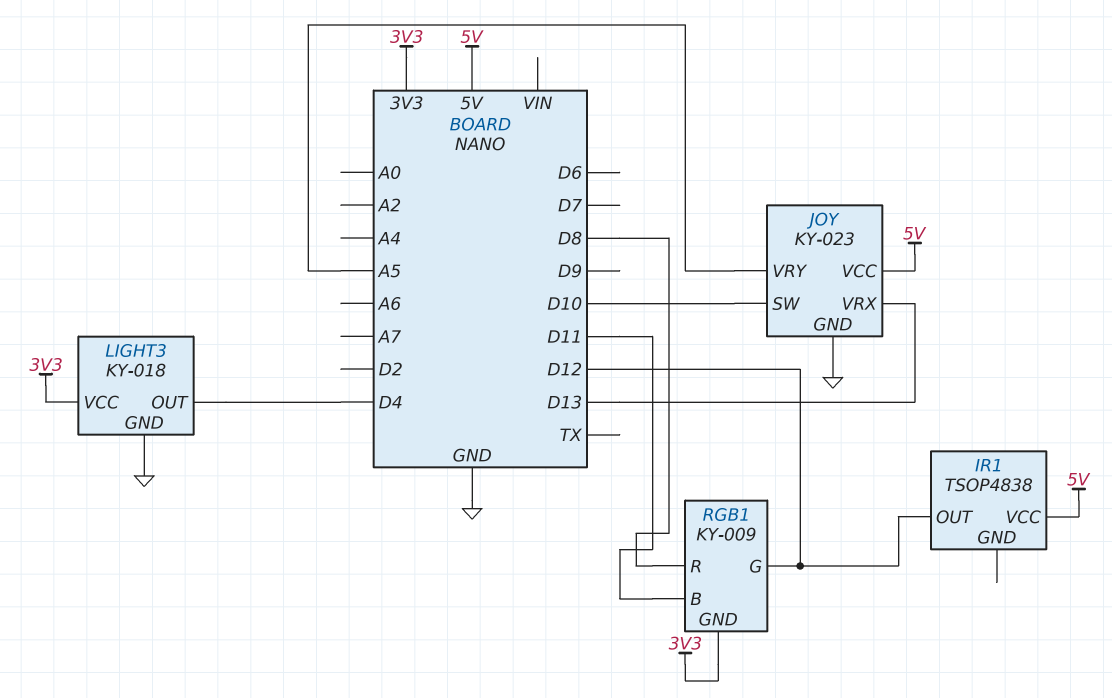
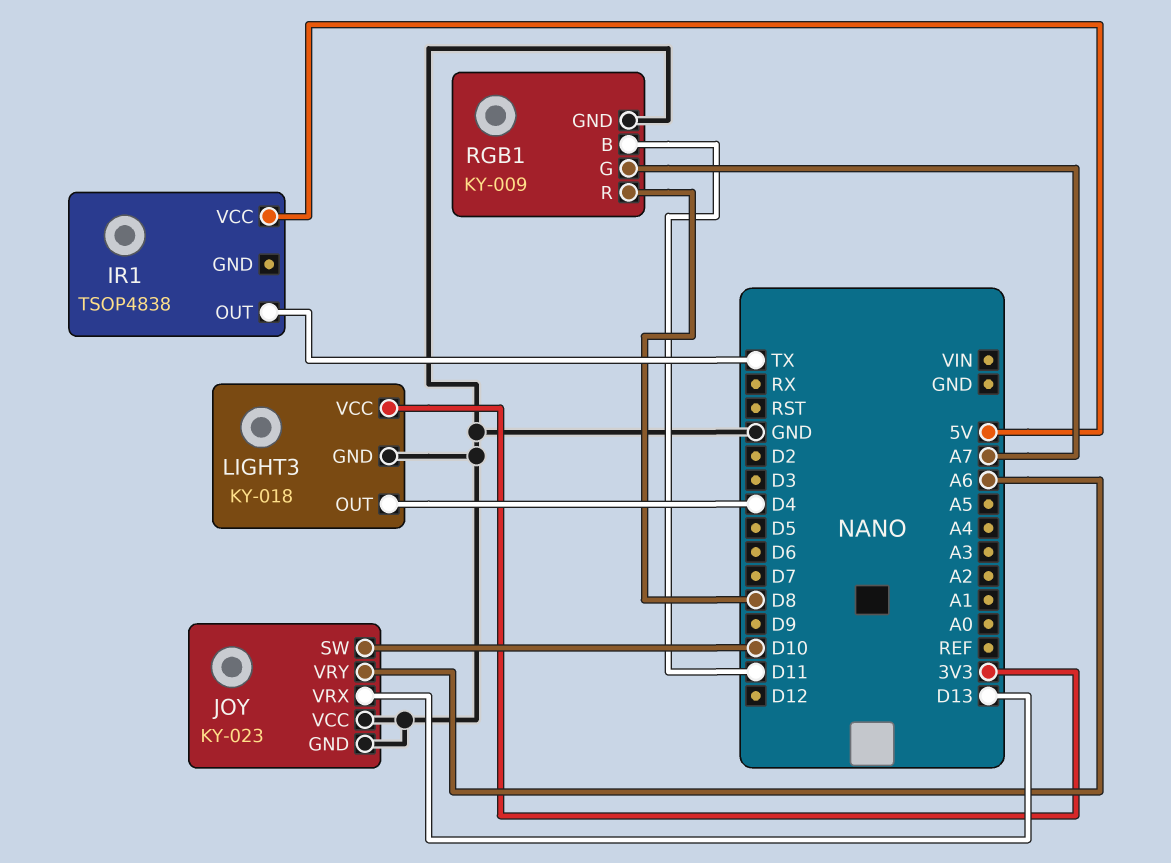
IR1 pin OUT: D12 -> TX
JOY pin VCC: 5V -> GND
JOY pin VRY: A5 -> A6
RGB1 pin G: D12 -> A7
RGB1 pin GND: 3V3 -> GND

